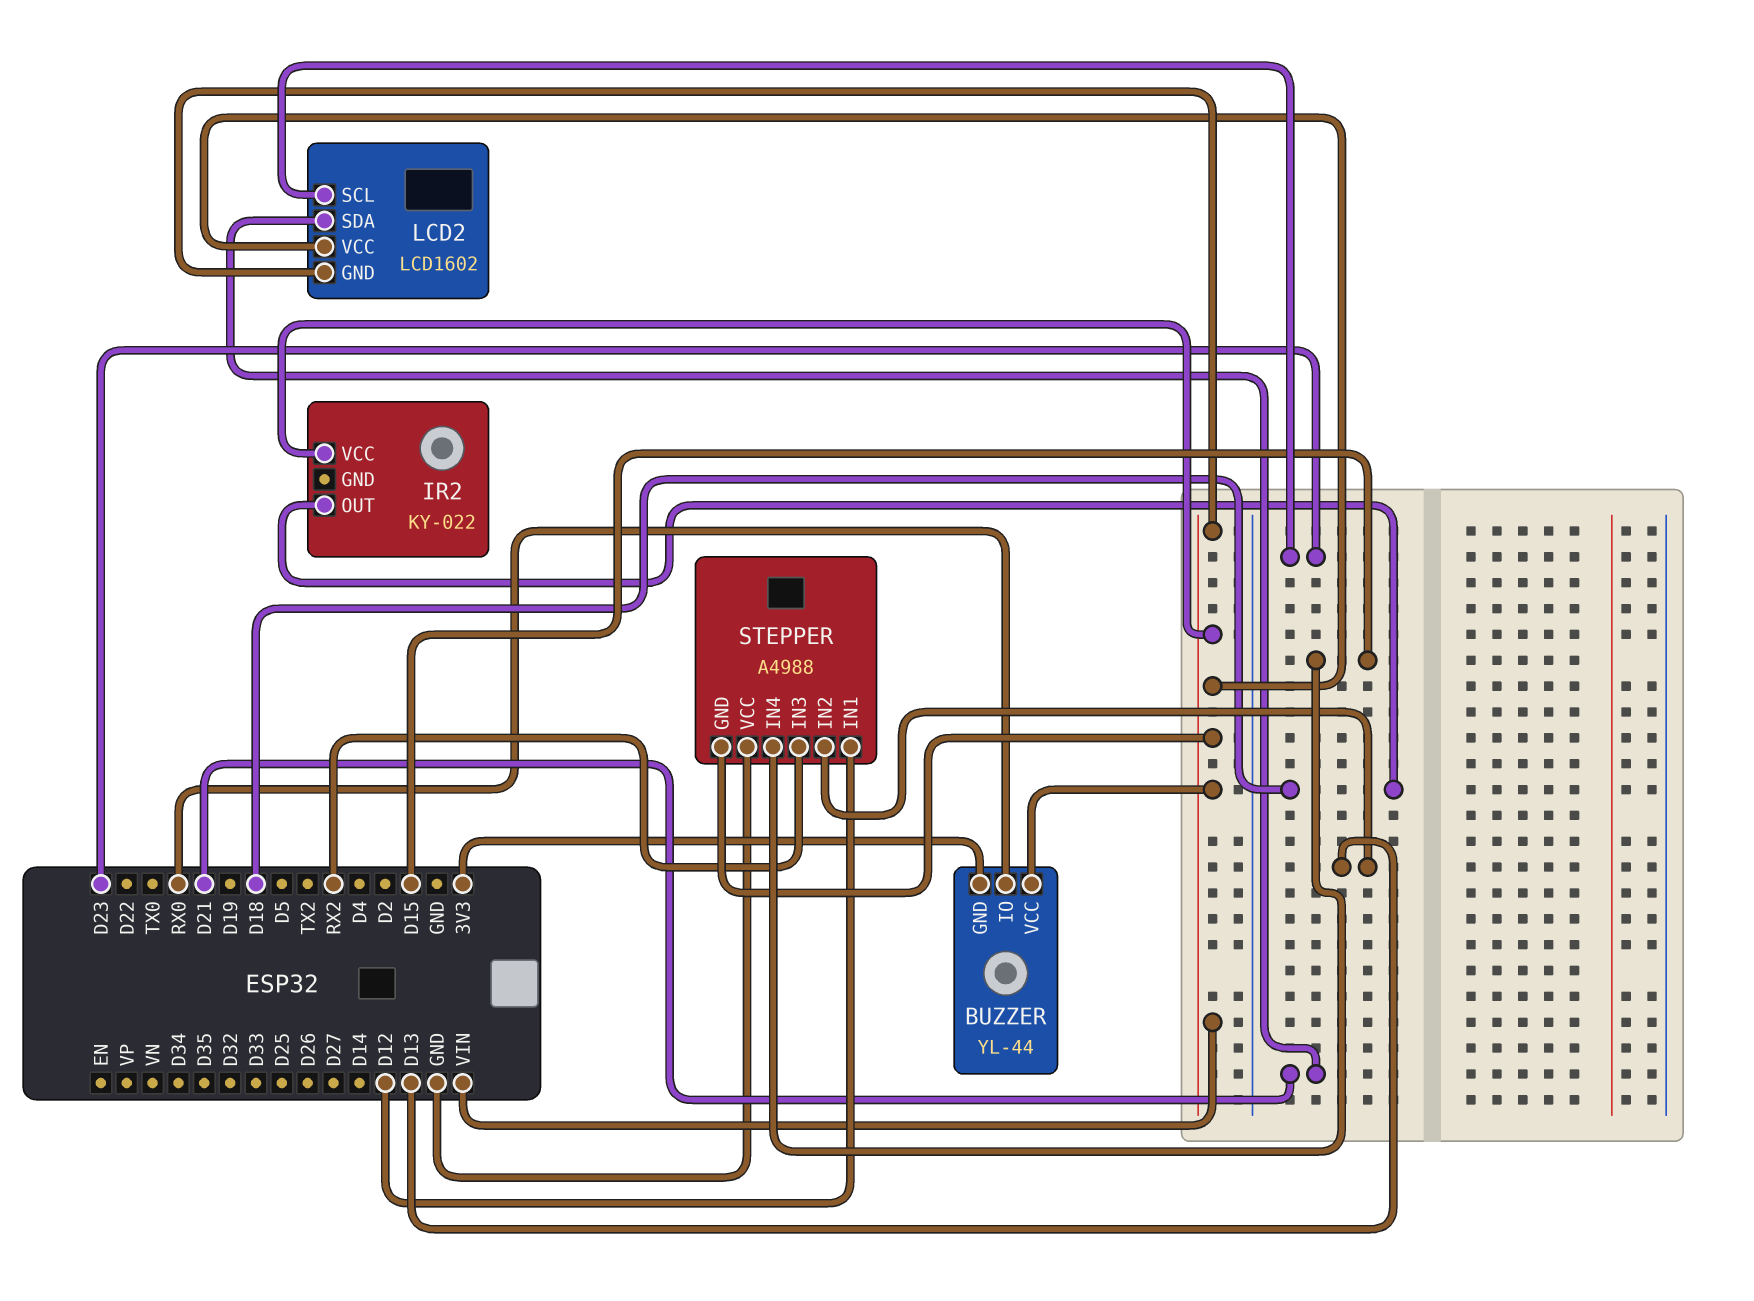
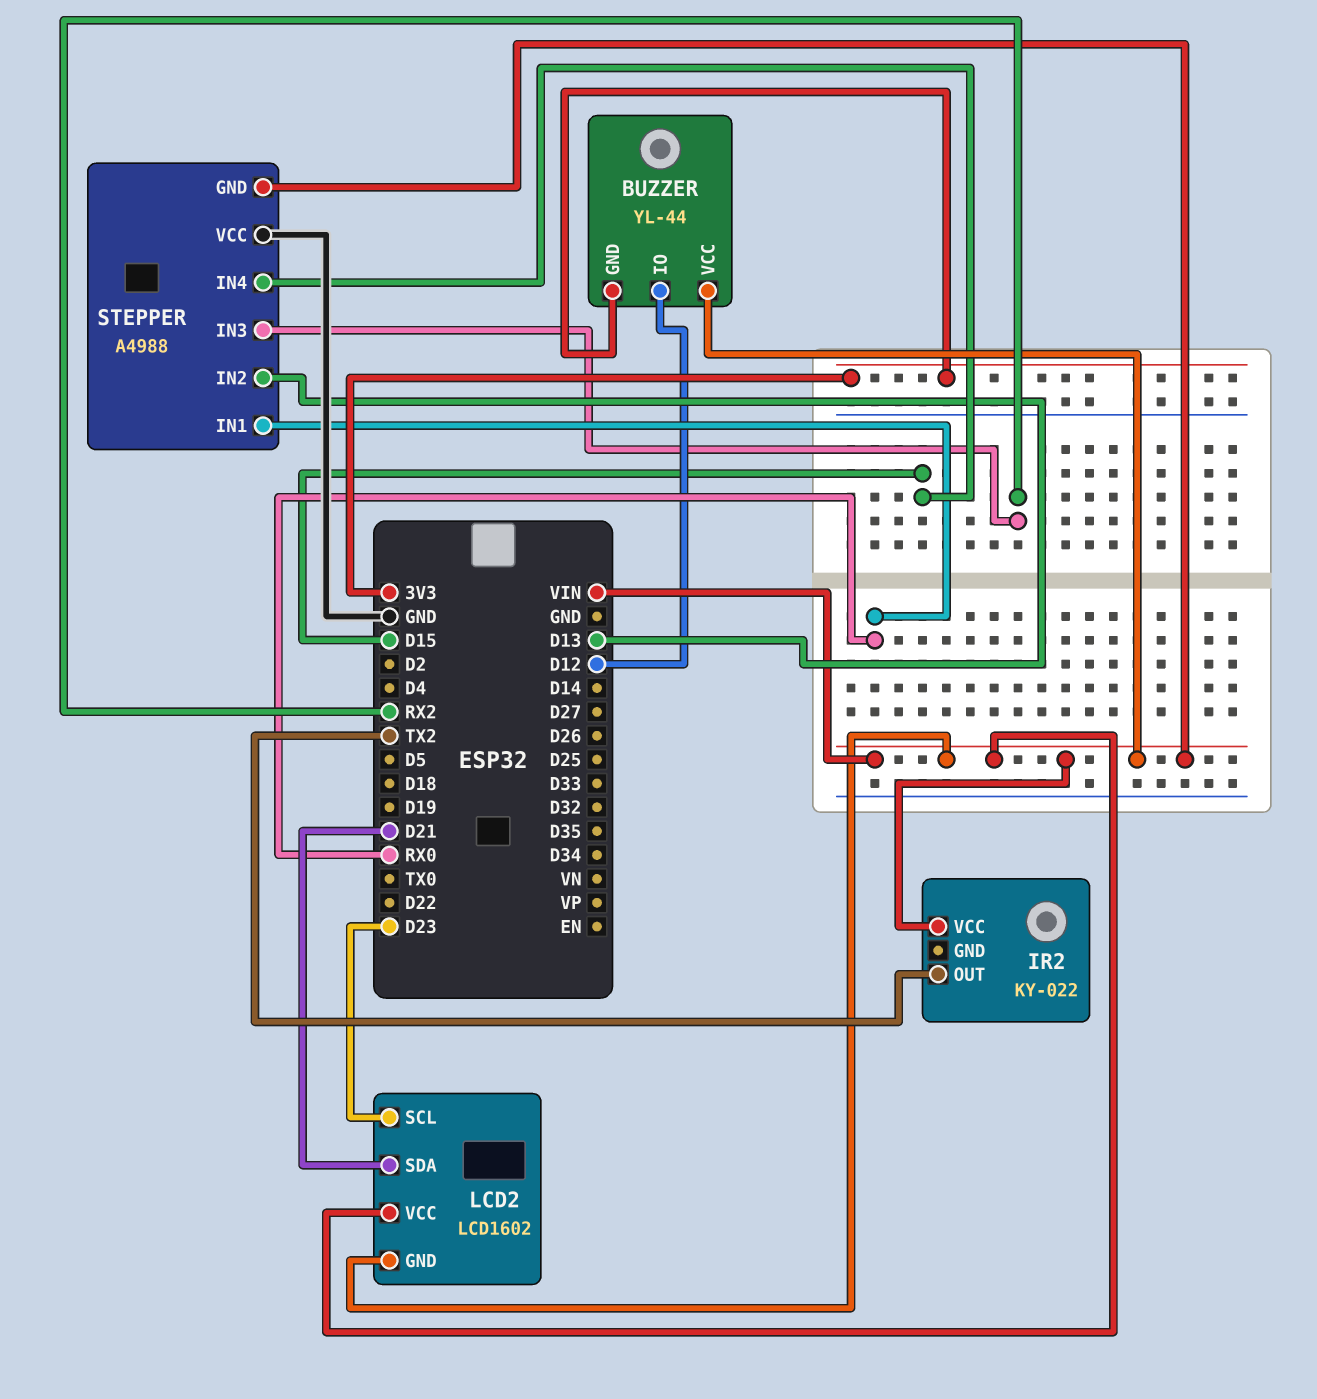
BUZZER pin IO: RX0 -> D12
IR2 pin OUT: D18 -> TX2
STEPPER pin IN1: D12 -> RX0

